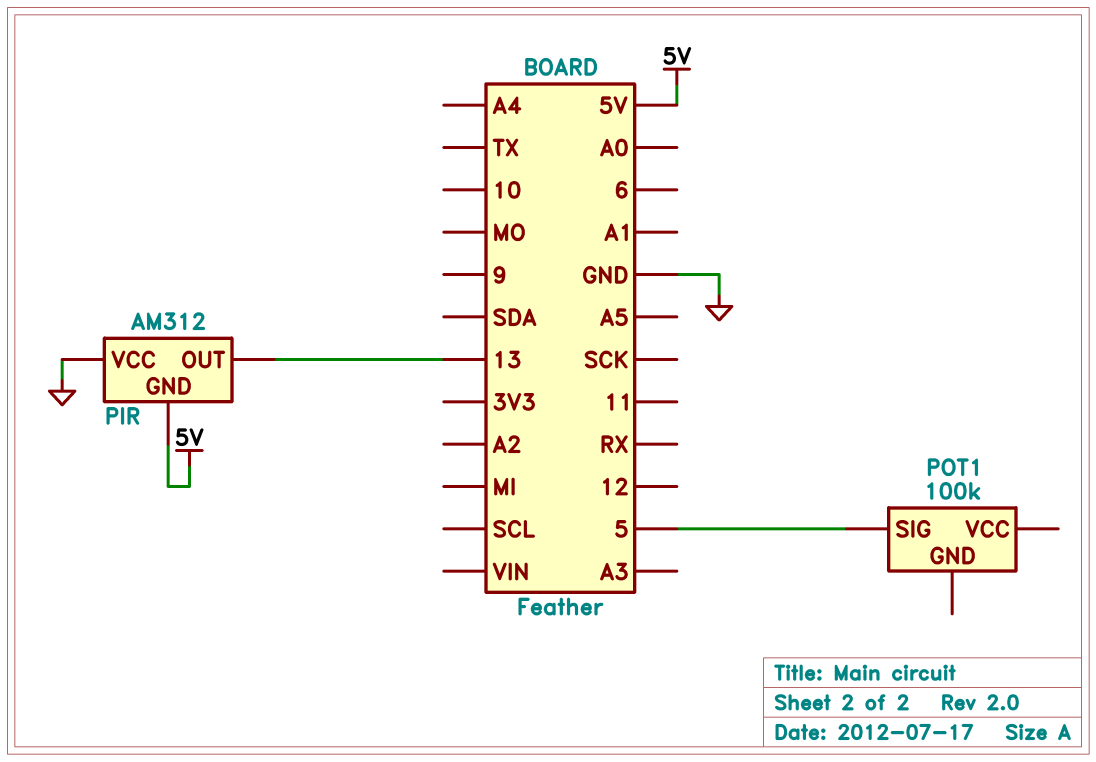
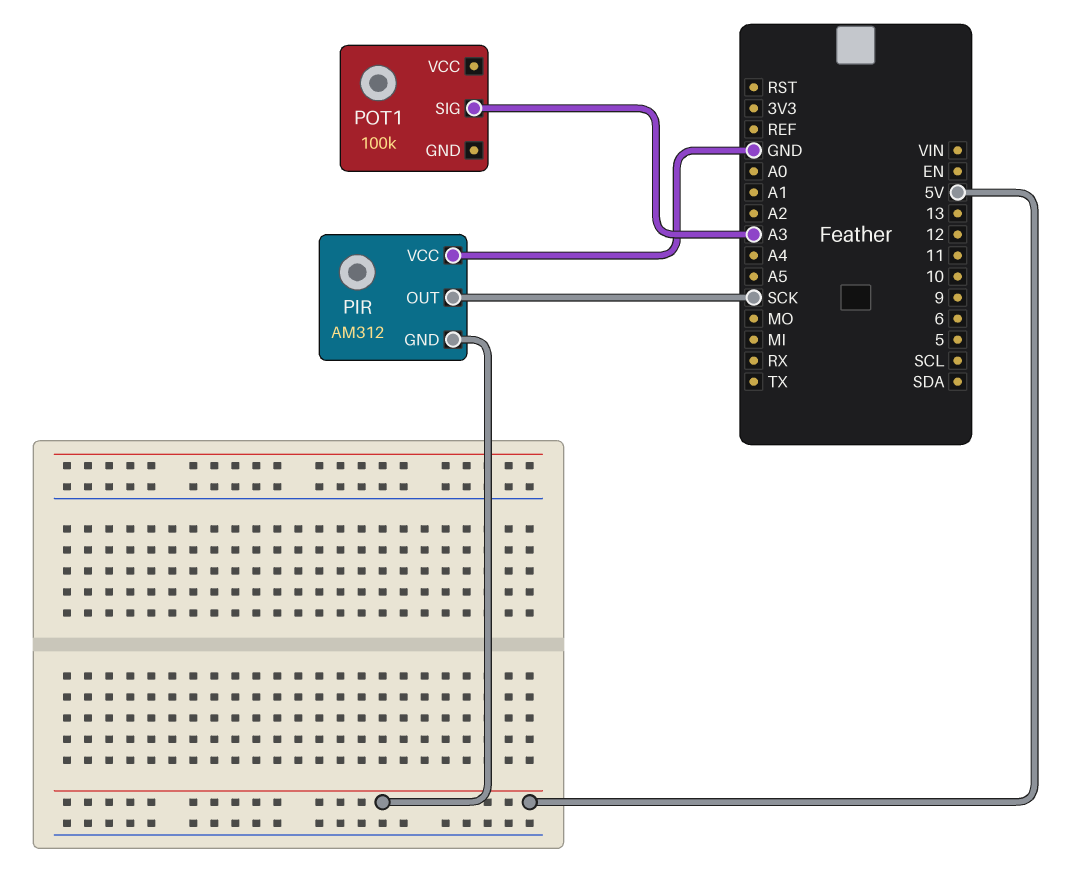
PIR pin OUT: 13 -> SCK
POT1 pin SIG: 5 -> A3

